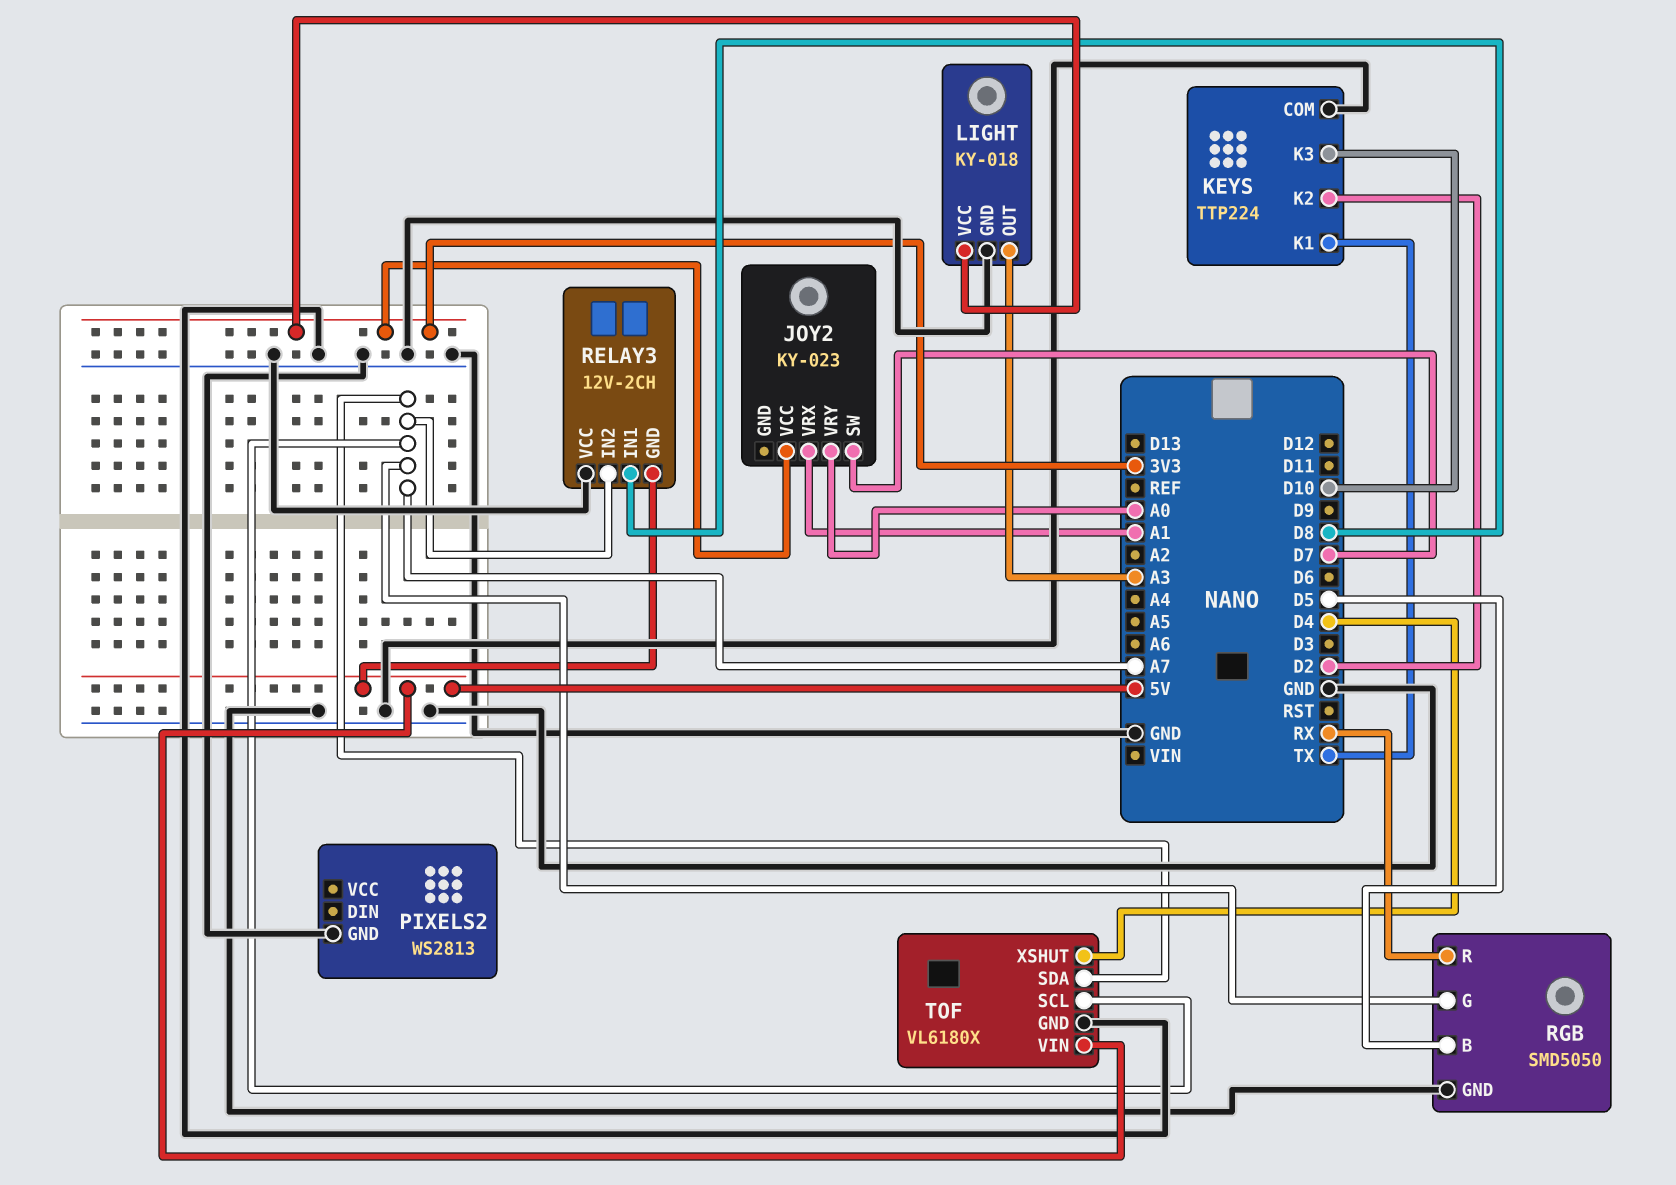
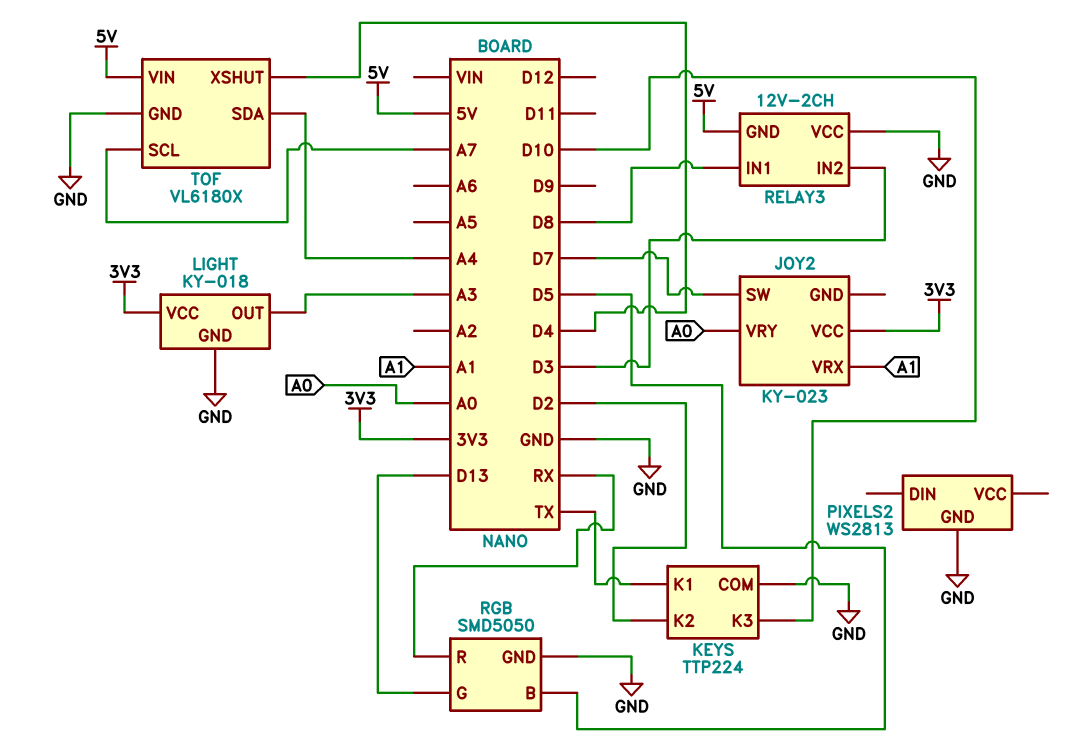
RELAY3 pin IN2: A7 -> D3
RGB pin G: A7 -> D13
TOF pin SDA: A7 -> A4

